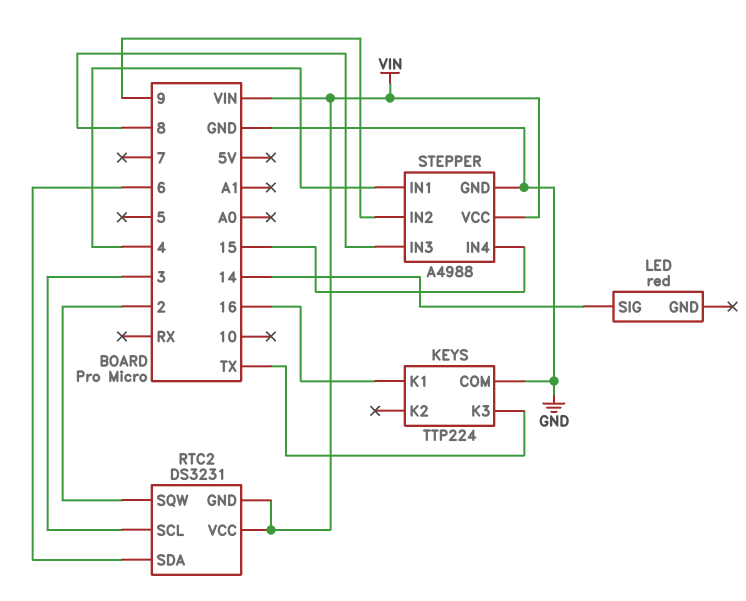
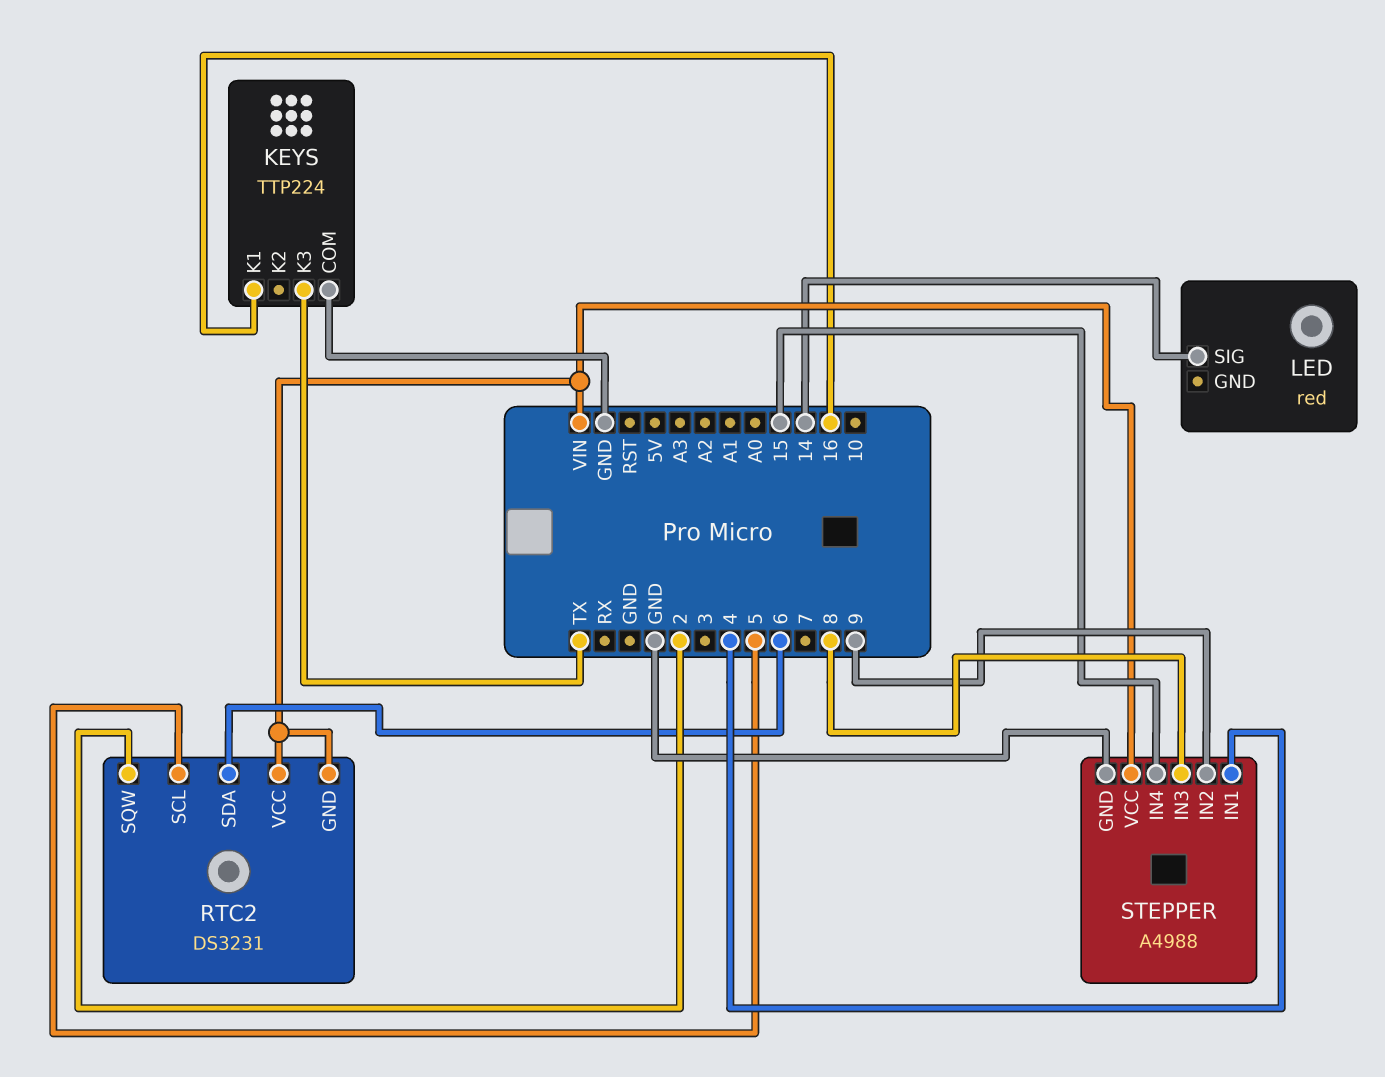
RTC2 pin SCL: 3 -> 5

